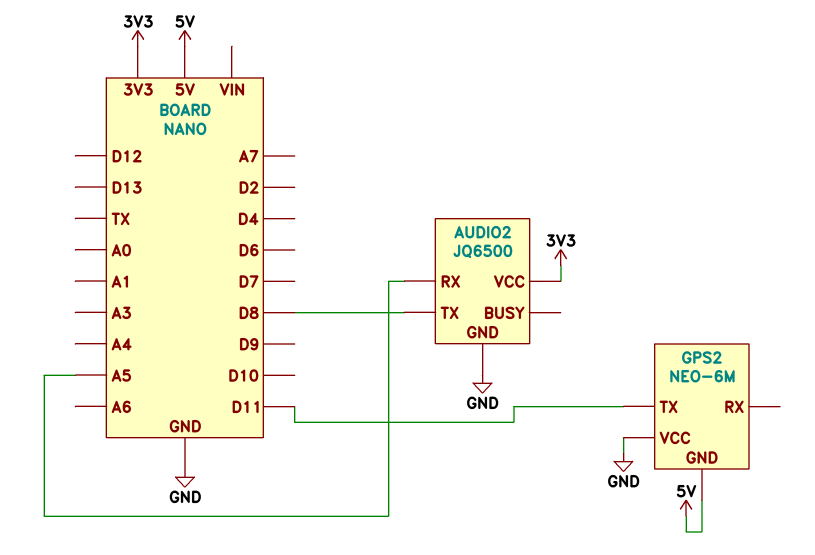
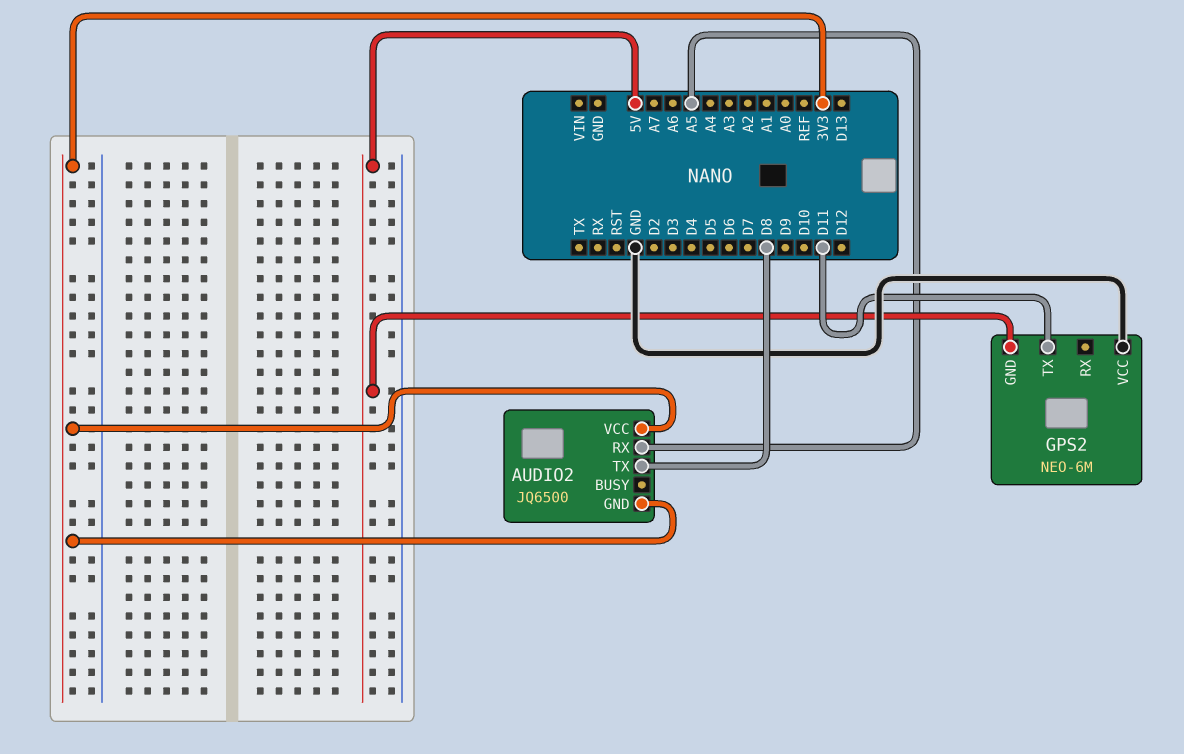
AUDIO2 pin GND: GND -> 3V3

